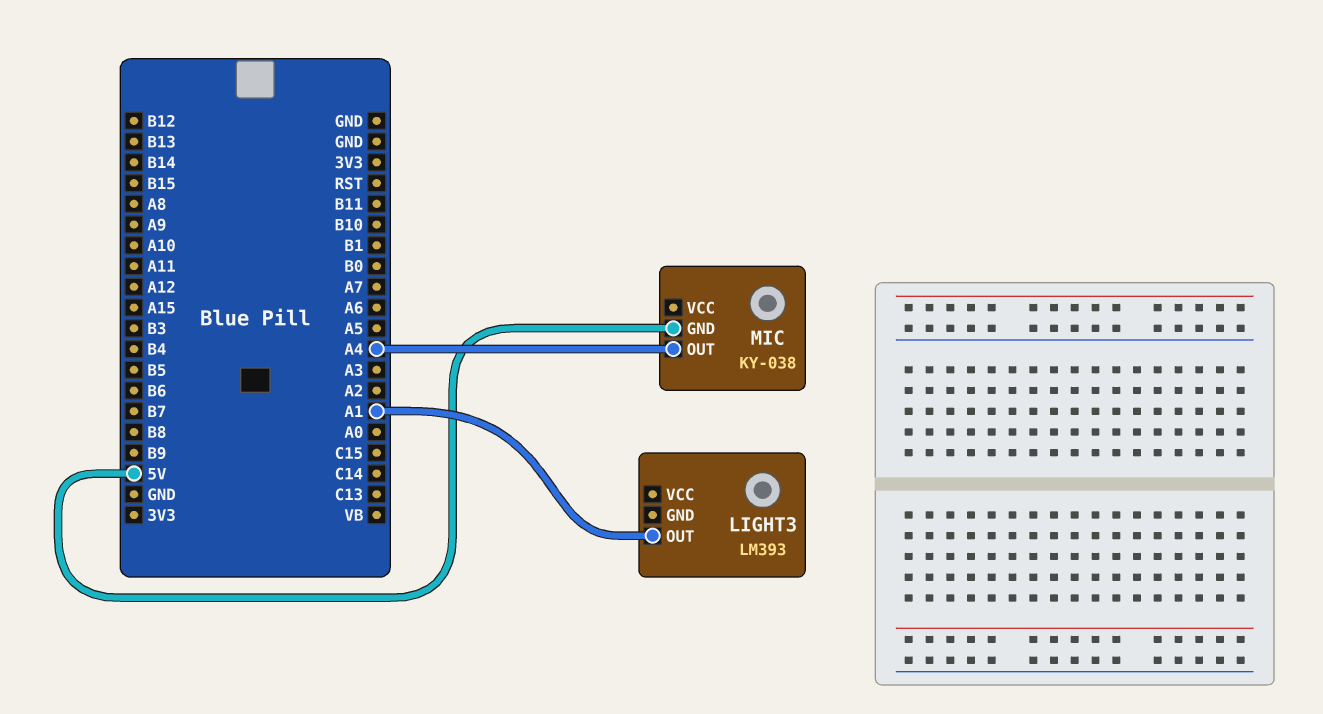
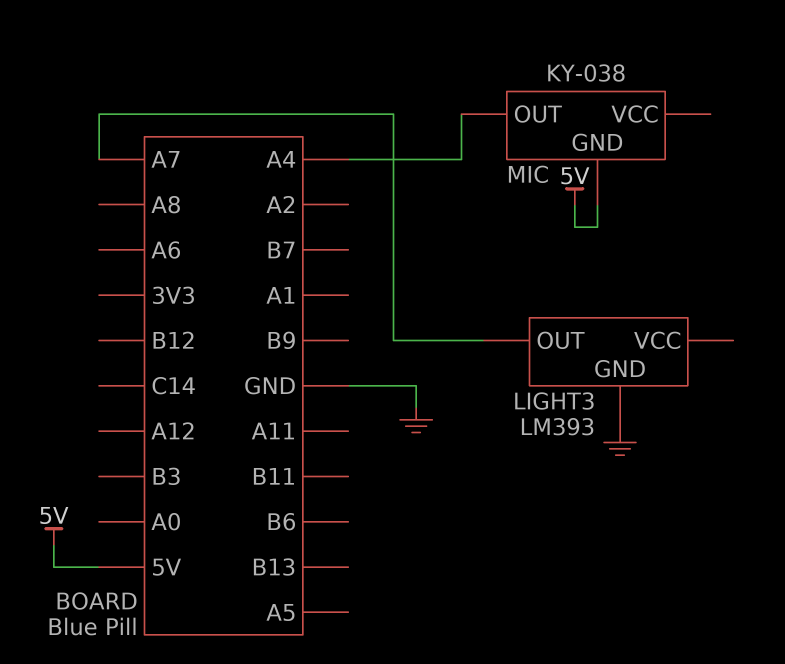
LIGHT3 pin GND: none -> GND
LIGHT3 pin OUT: A1 -> A7

